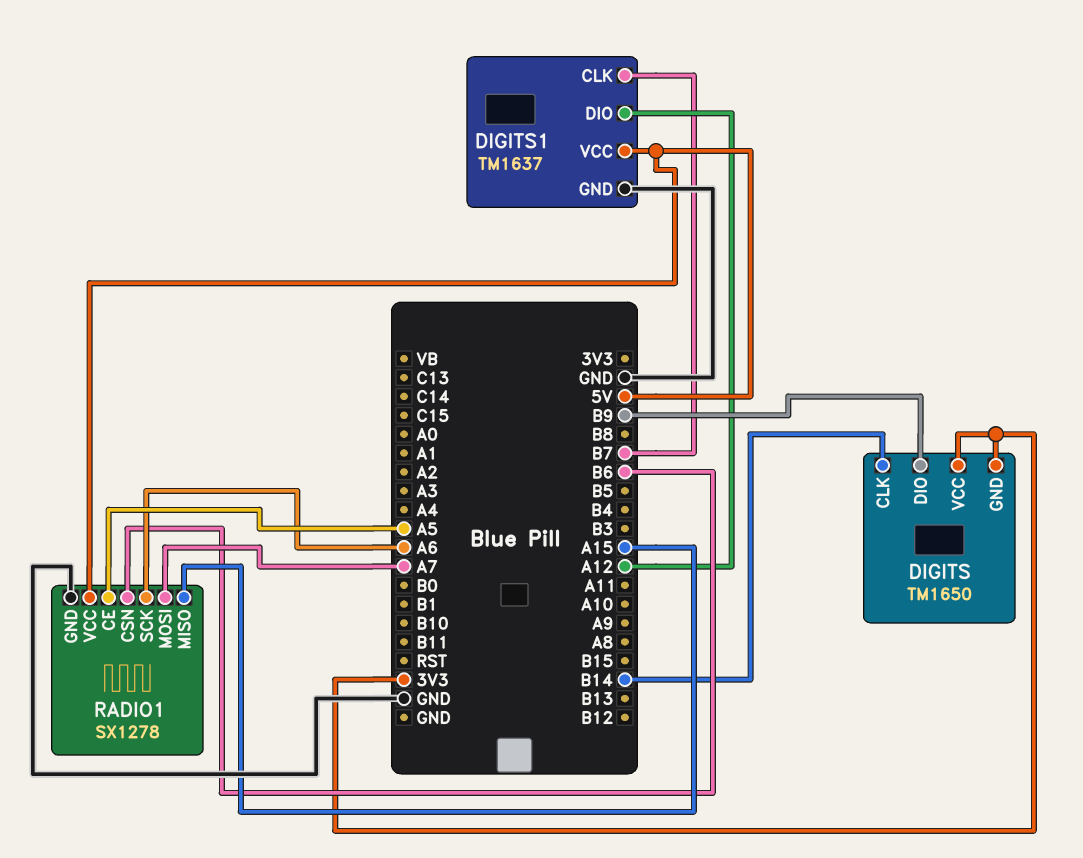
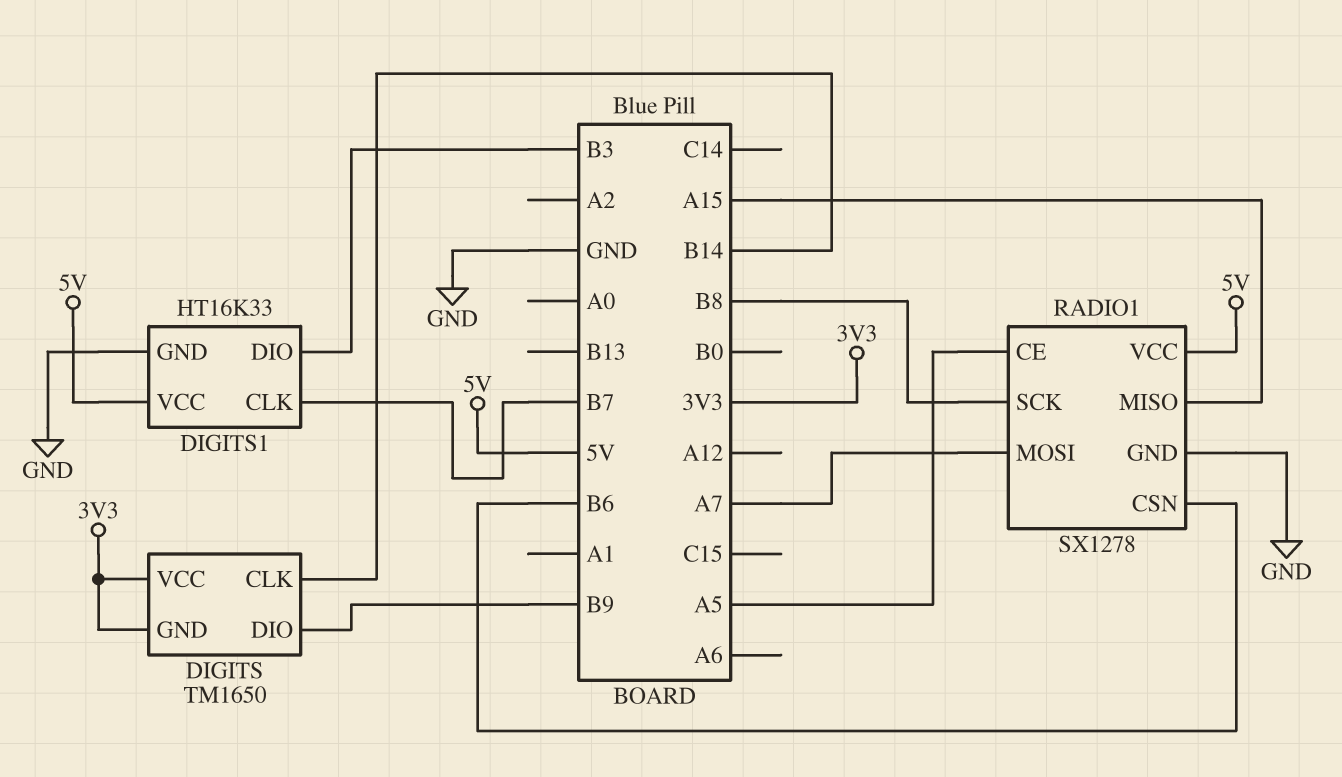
DIGITS1: TM1637 -> HT16K33
DIGITS1 pin DIO: A12 -> B3
RADIO1 pin SCK: A6 -> B8

